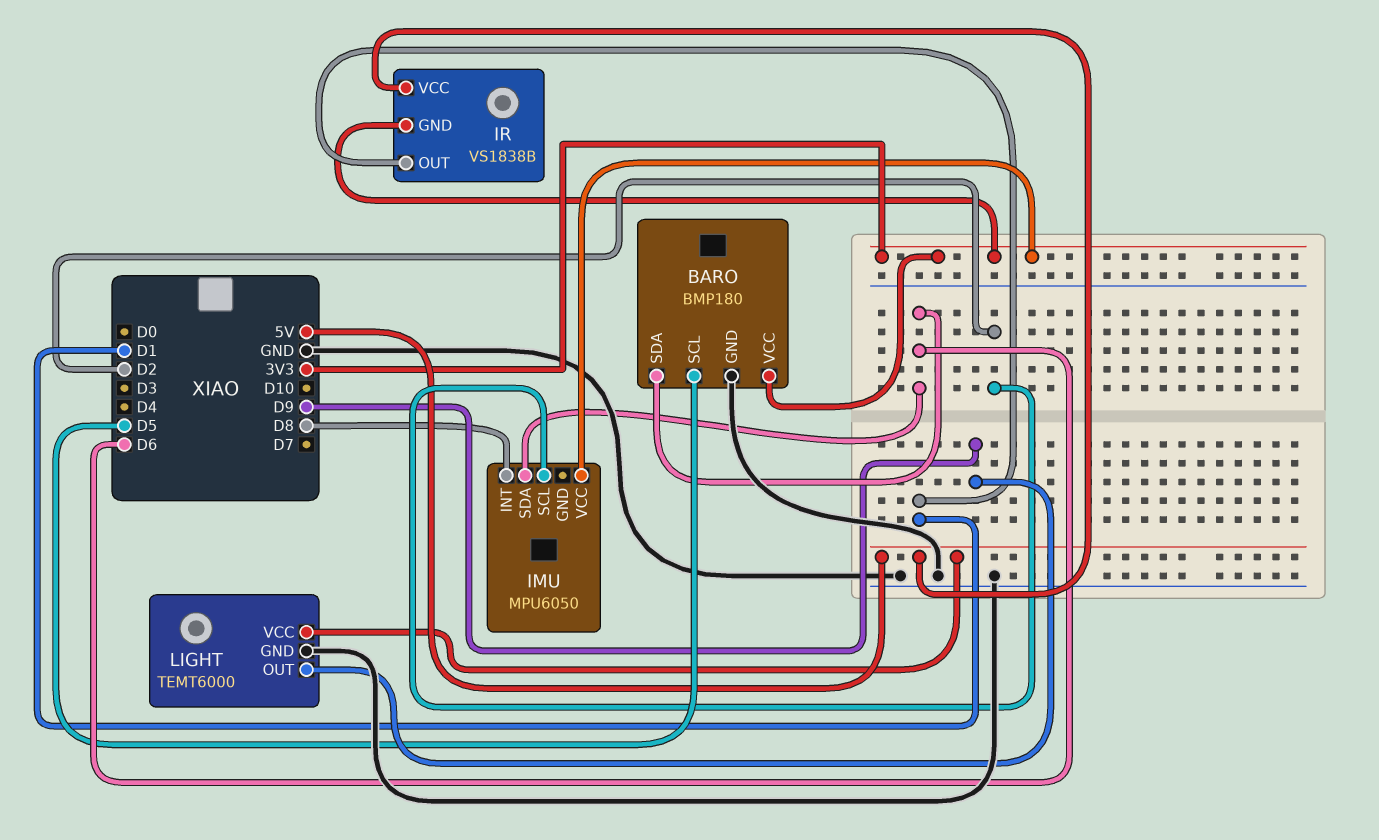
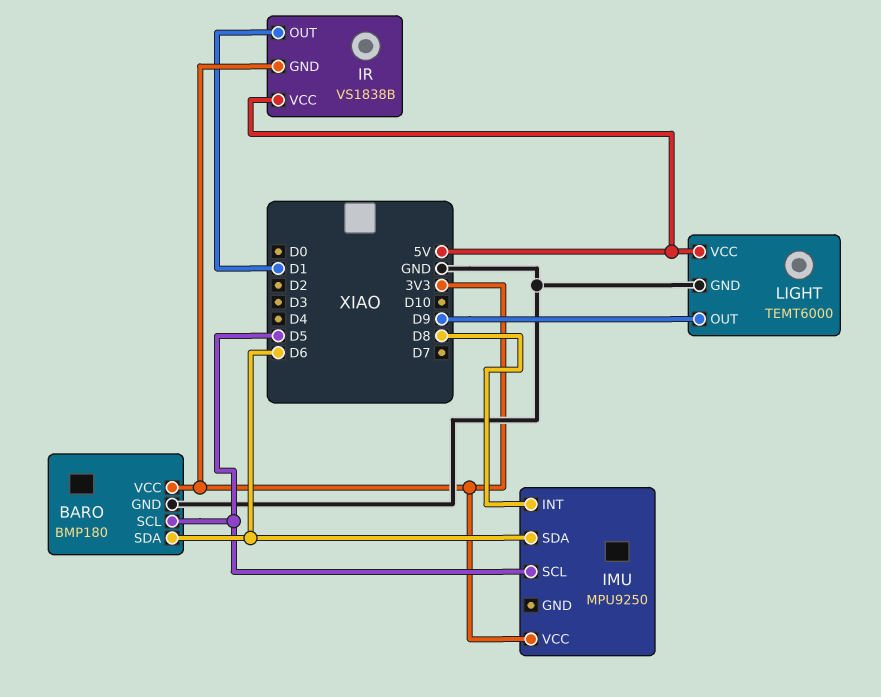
IMU: MPU6050 -> MPU9250
IMU pin SCL: D2 -> D5

